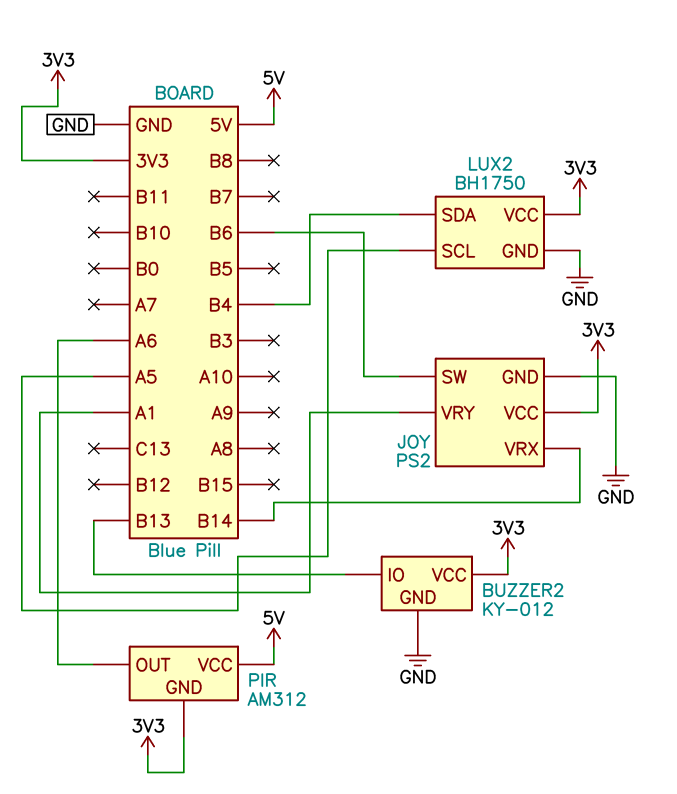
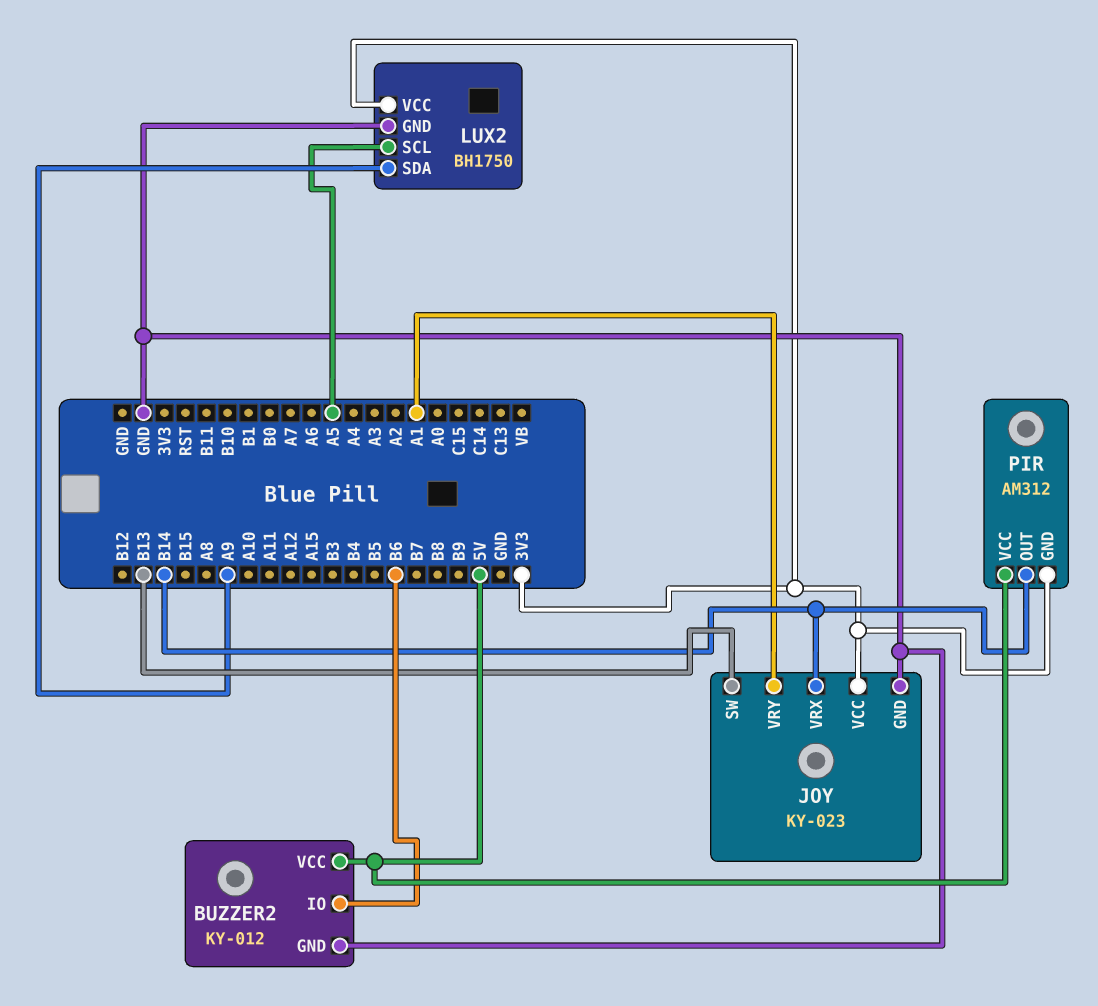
BUZZER2 pin IO: B13 -> B6
BUZZER2 pin VCC: 3V3 -> 5V
JOY: PS2 -> KY-023
JOY pin SW: B6 -> B13
LUX2 pin SDA: B4 -> A9
PIR pin OUT: A6 -> B14

